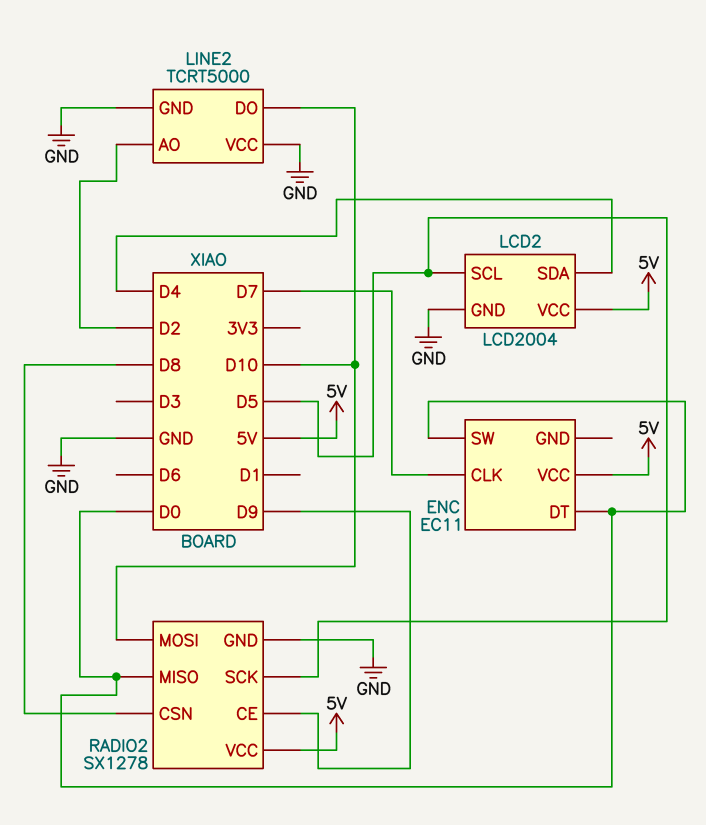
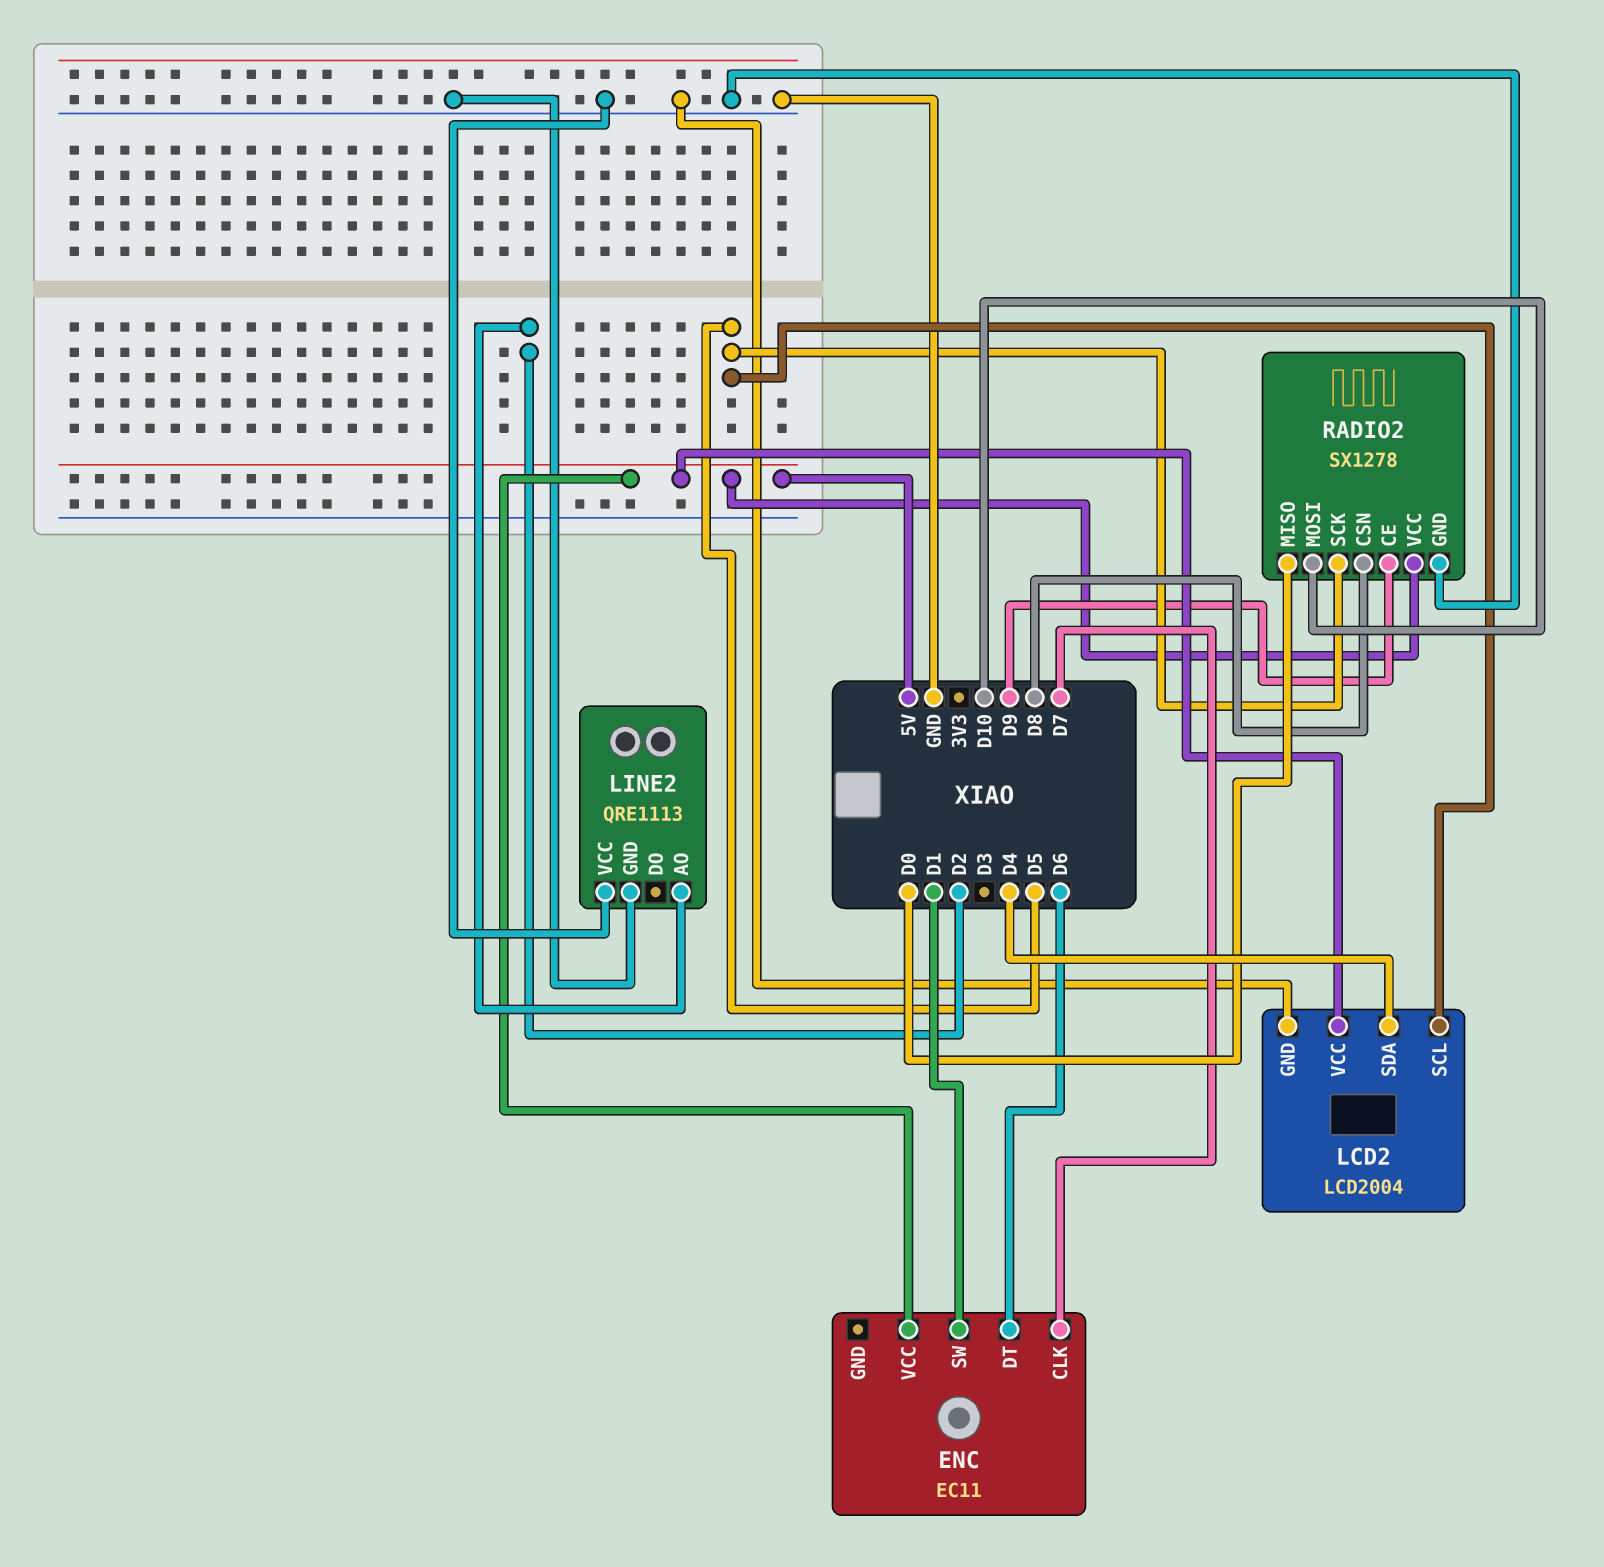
ENC pin DT: D0 -> D6
ENC pin SW: D0 -> D1
LINE2: TCRT5000 -> QRE1113
LINE2 pin DO: D10 -> none

